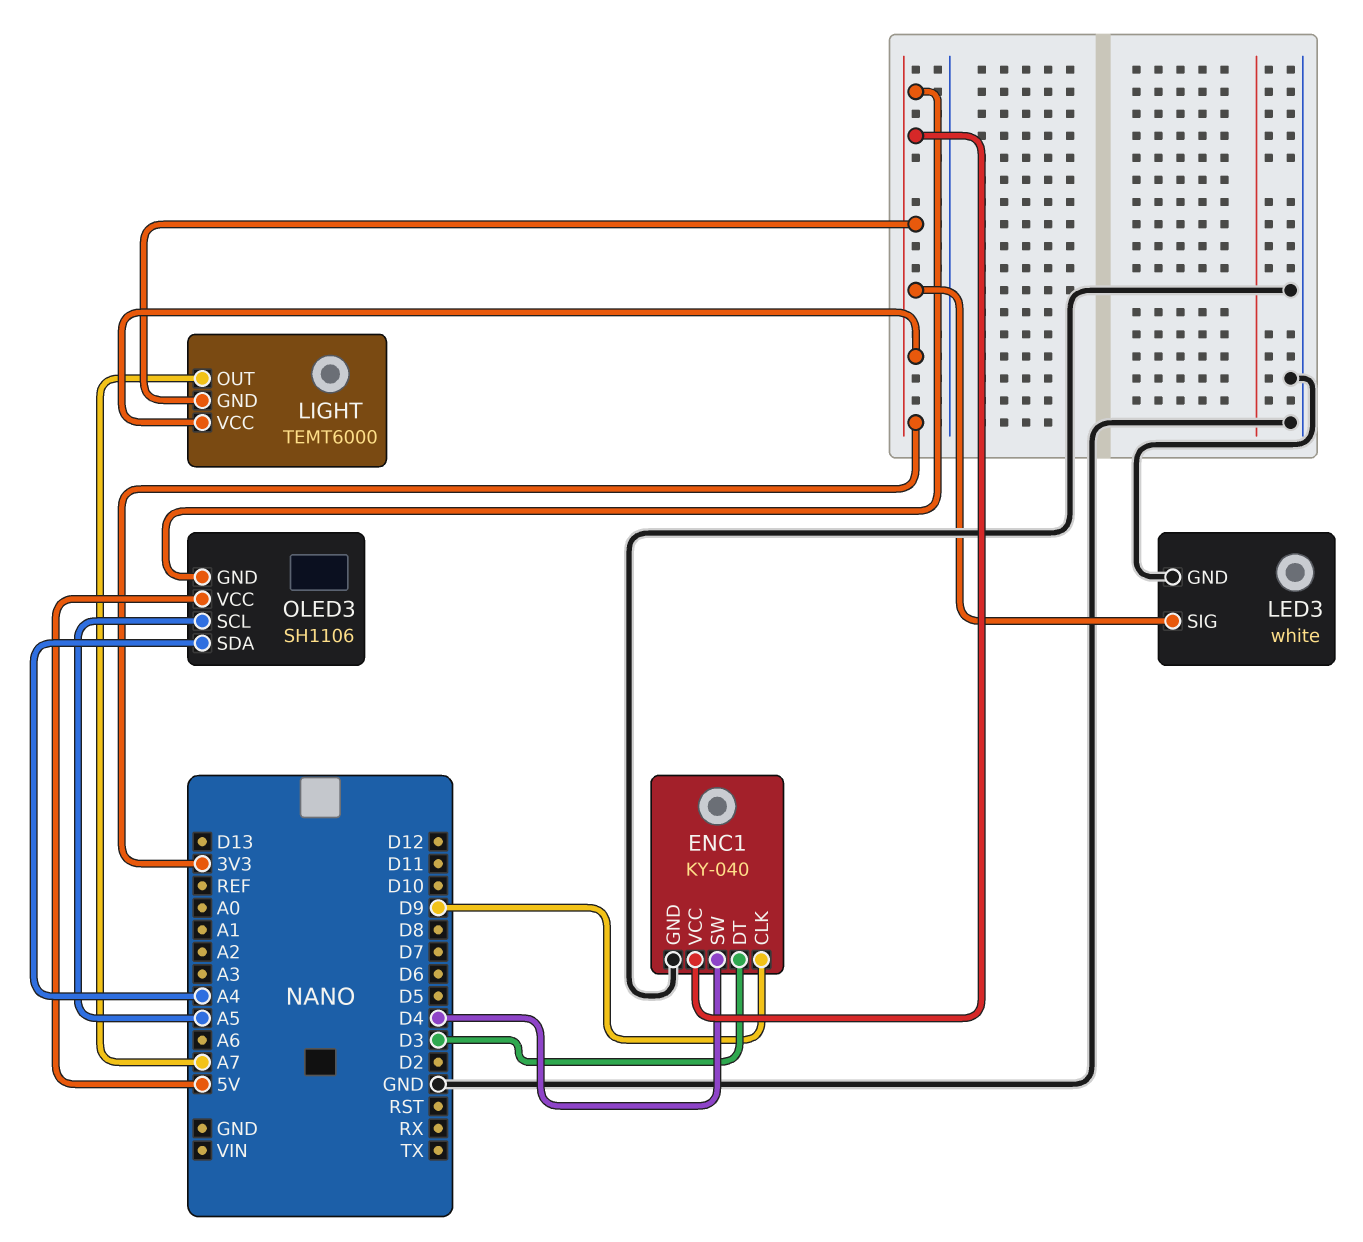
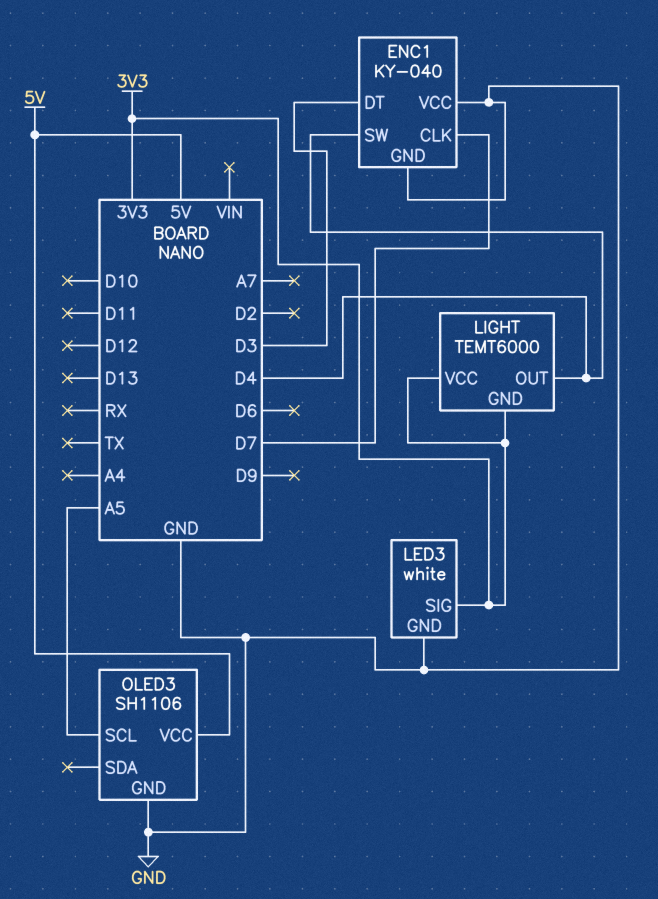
ENC1 pin CLK: D9 -> D7
ENC1 pin VCC: 3V3 -> GND
LIGHT pin OUT: A7 -> D4
OLED3 pin GND: 3V3 -> GND
OLED3 pin SDA: A4 -> none

